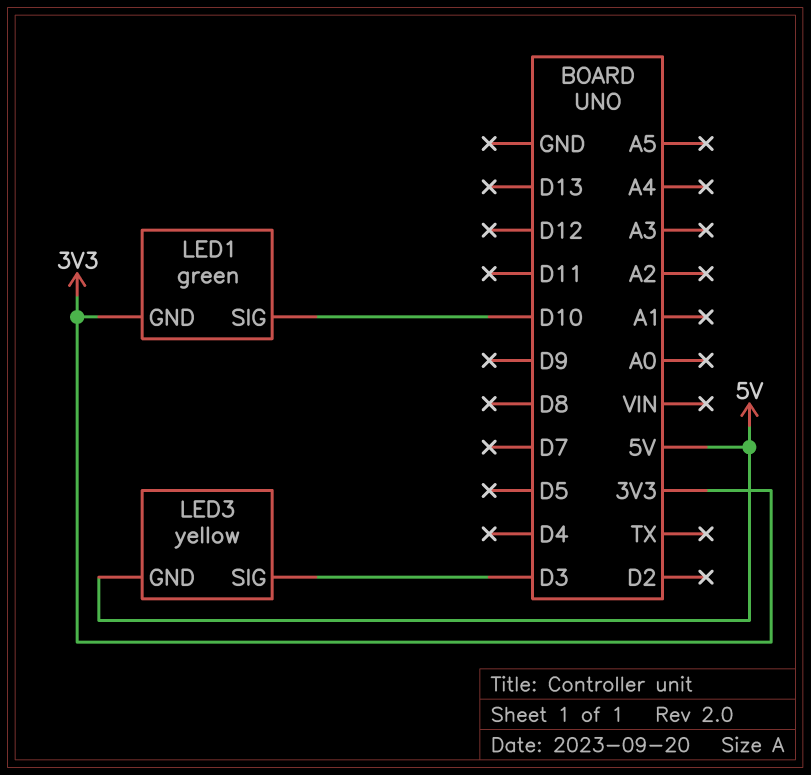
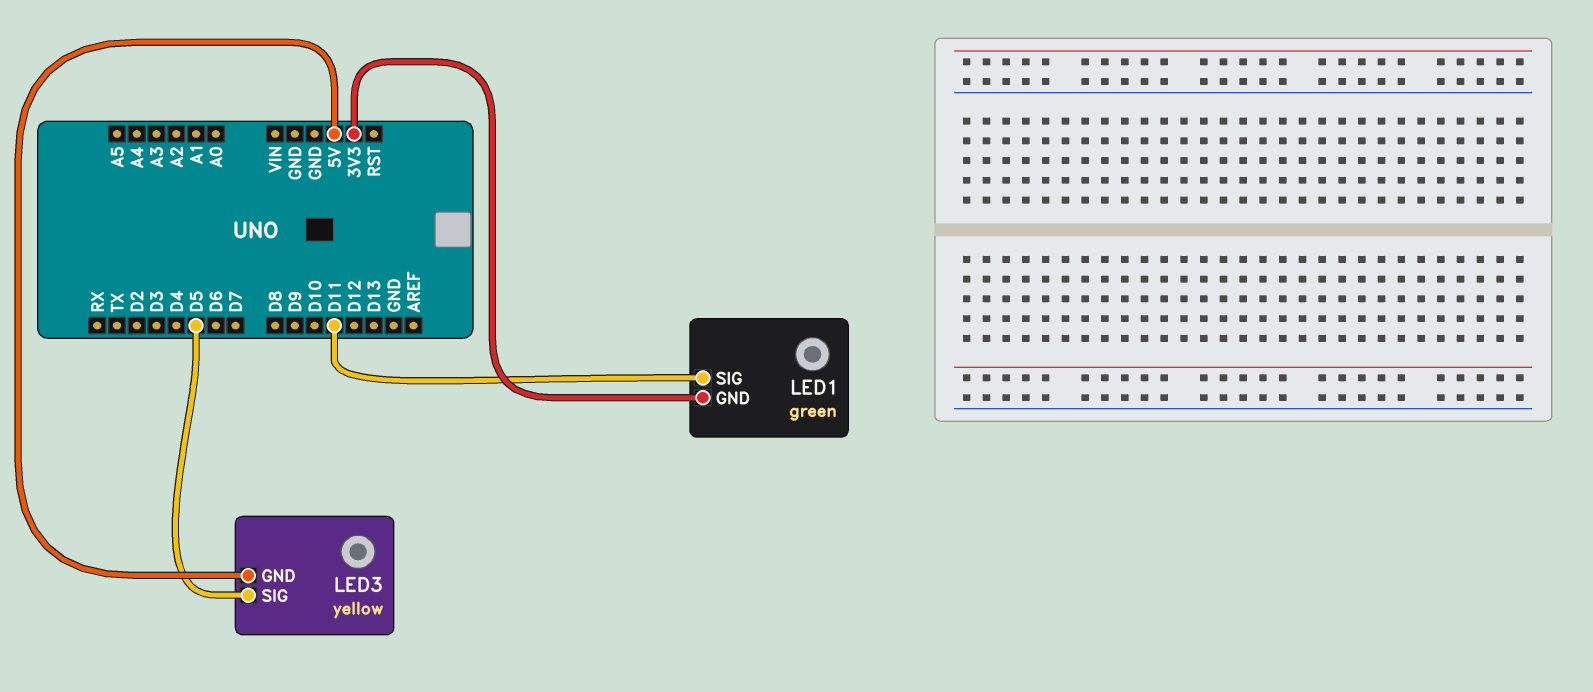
LED1 pin SIG: D10 -> D11
LED3 pin SIG: D3 -> D5

